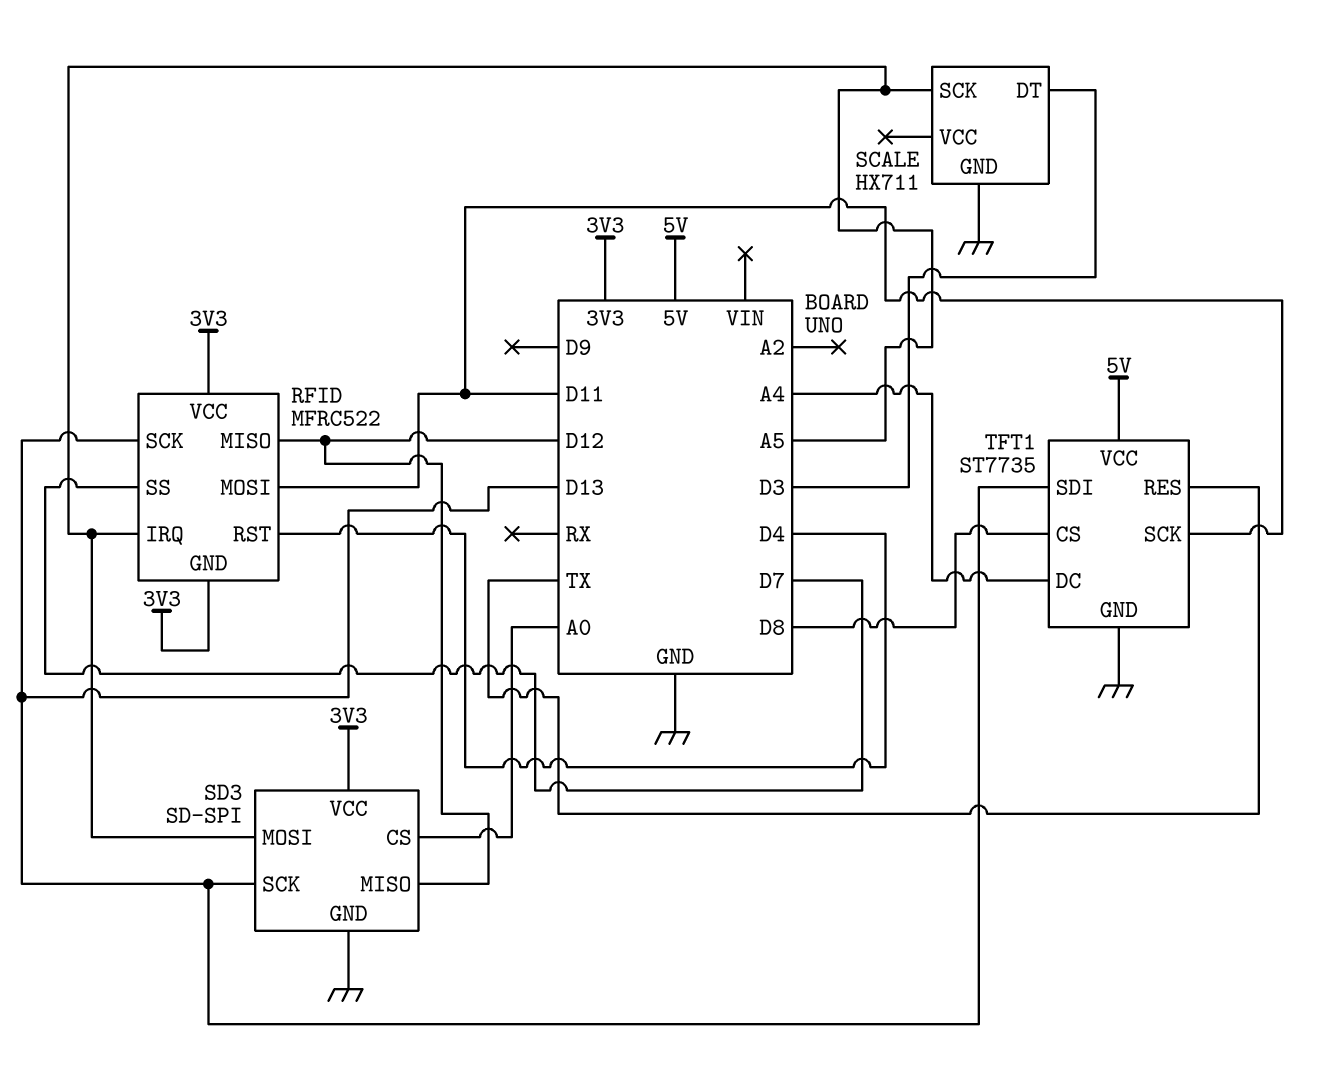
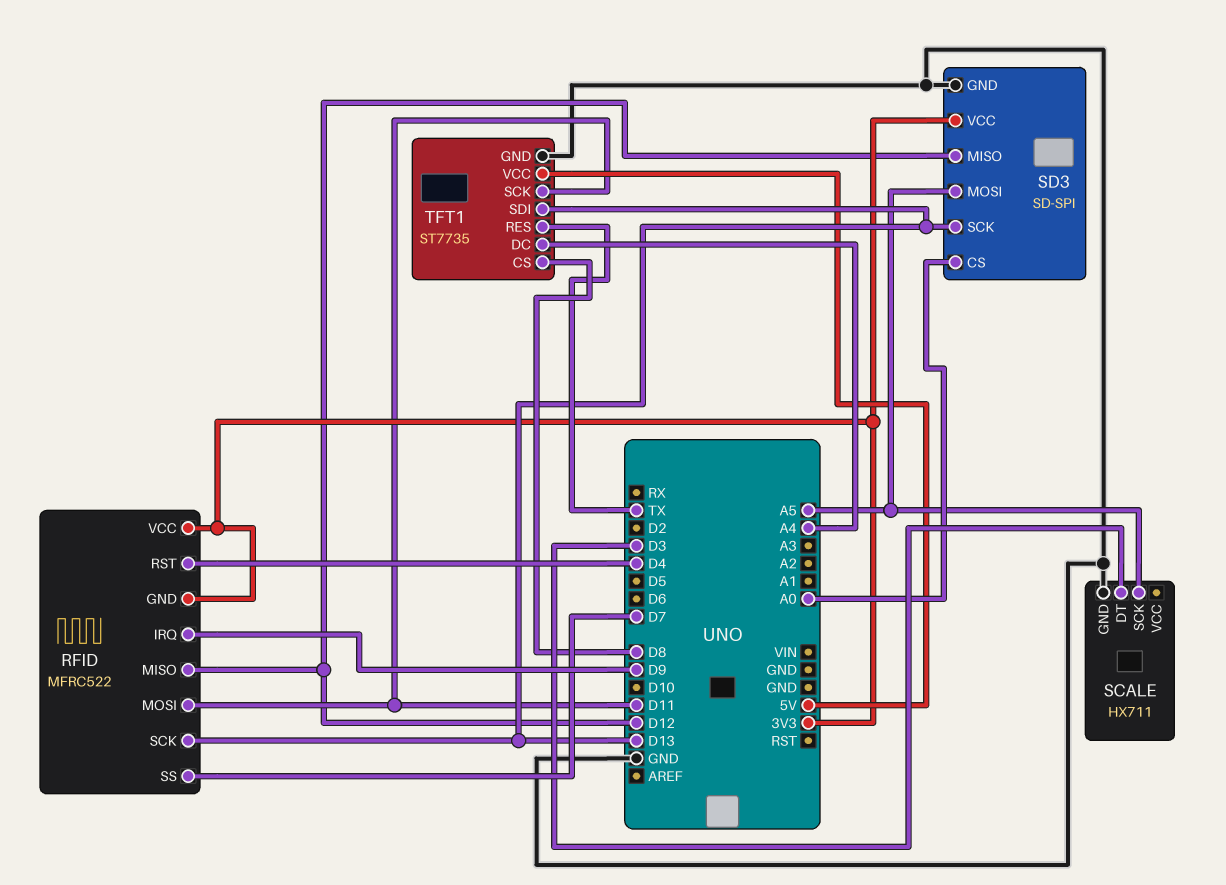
RFID pin IRQ: A5 -> D9

